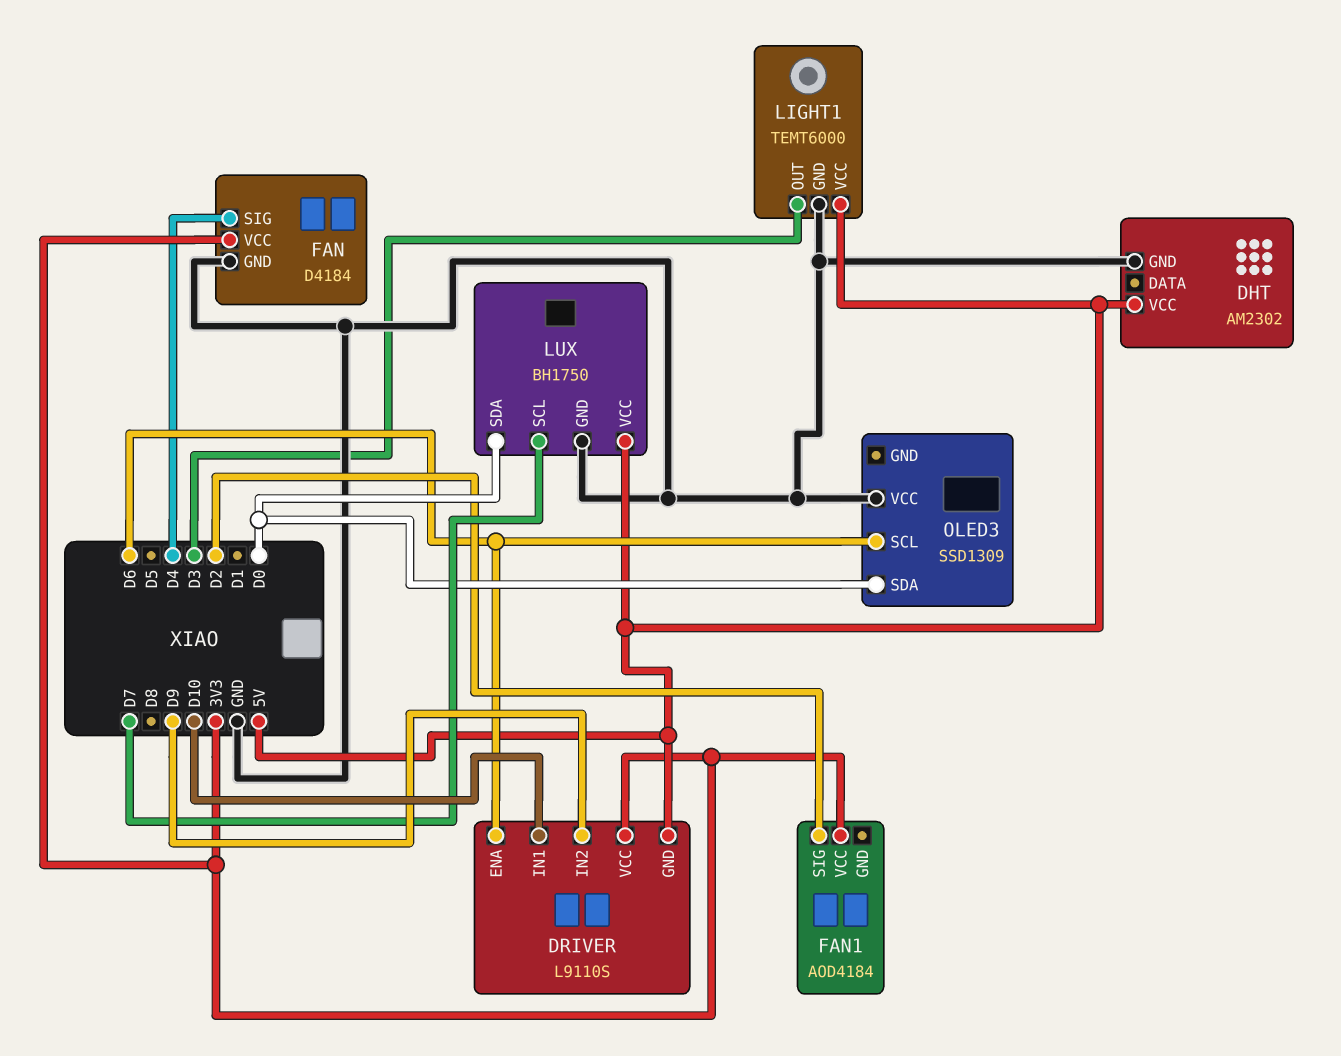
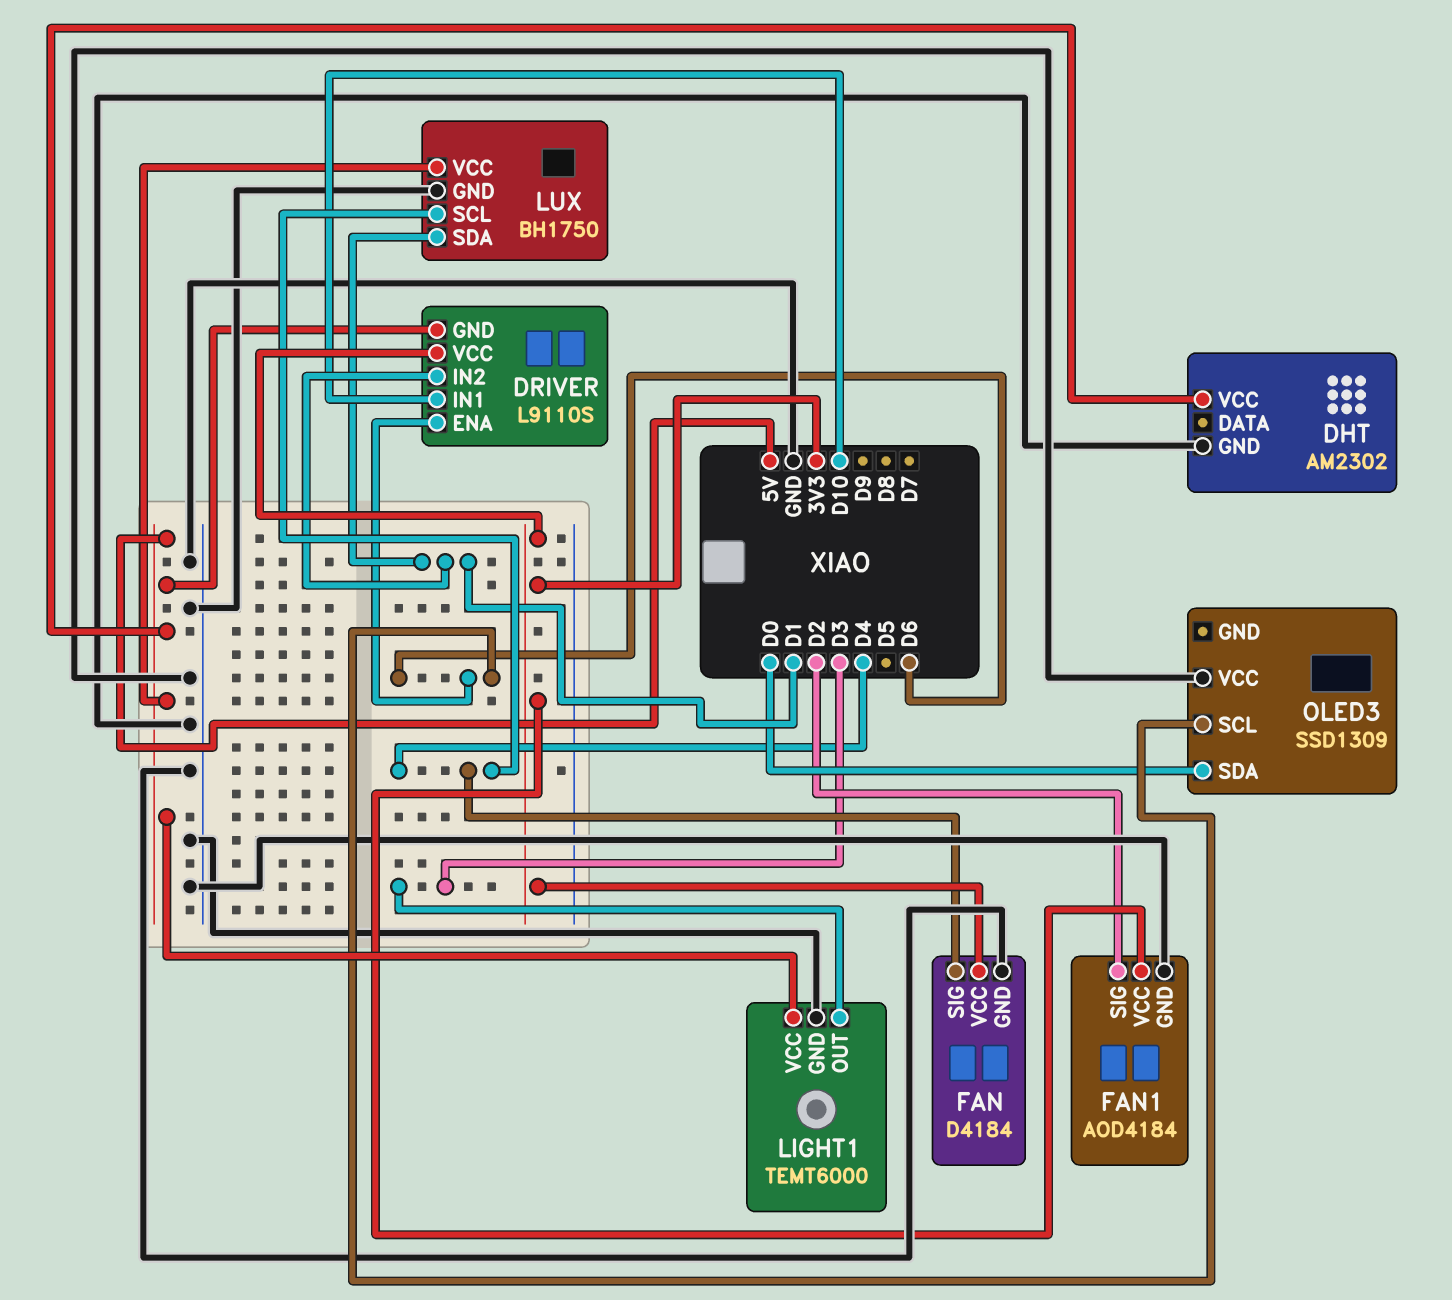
DRIVER pin IN2: D9 -> D1
FAN1 pin GND: none -> GND
LUX pin SCL: D7 -> D4
LUX pin SDA: D0 -> D1

